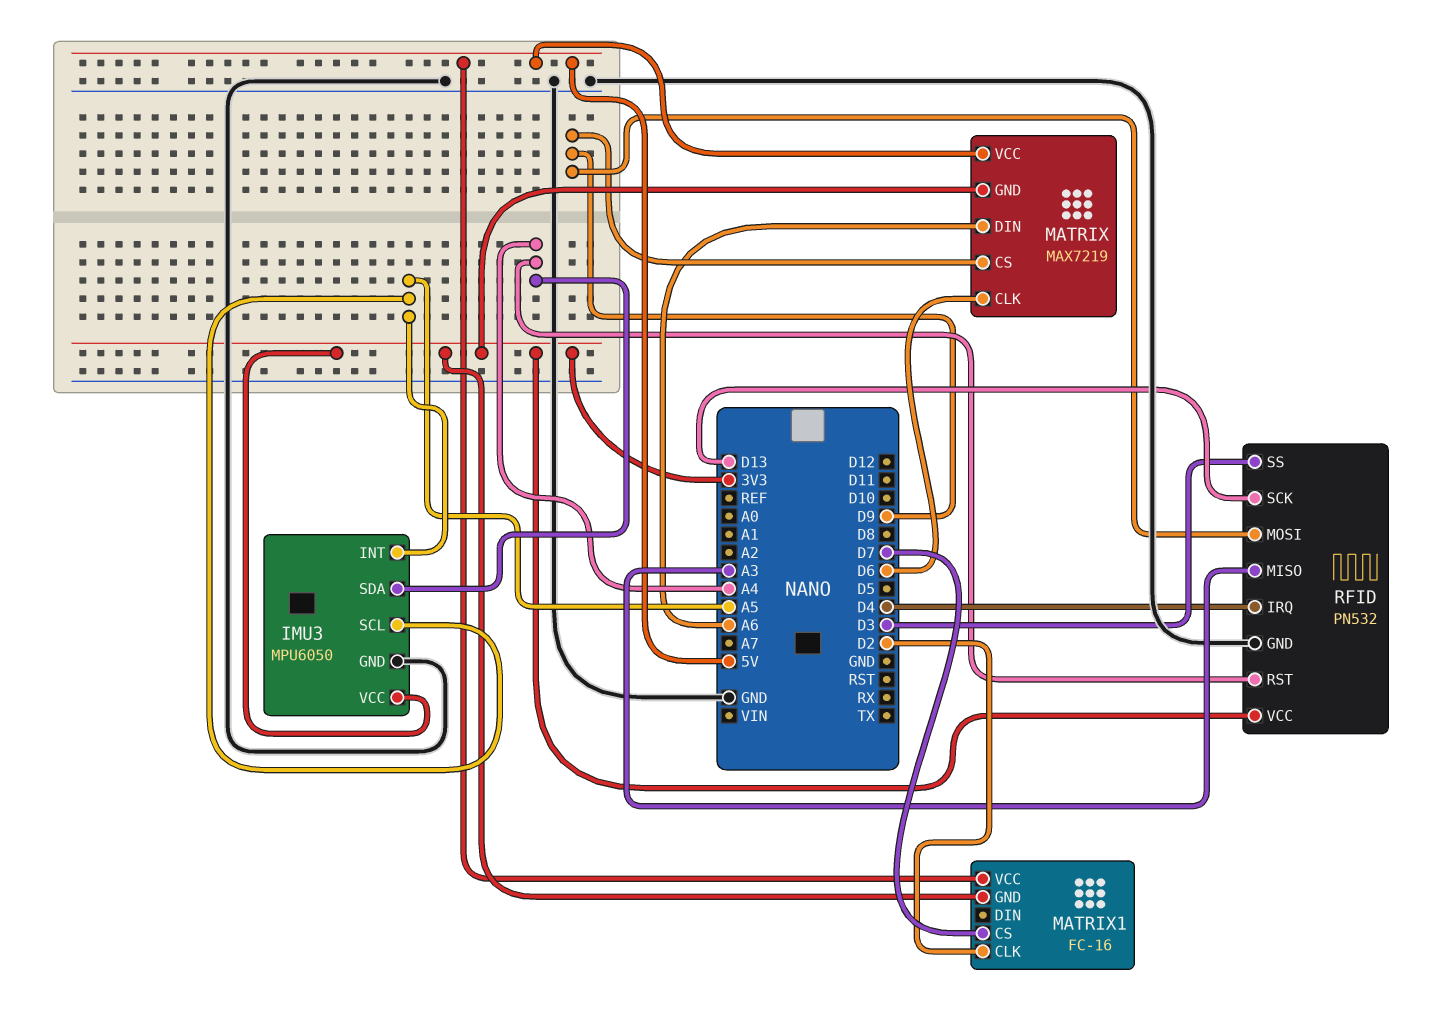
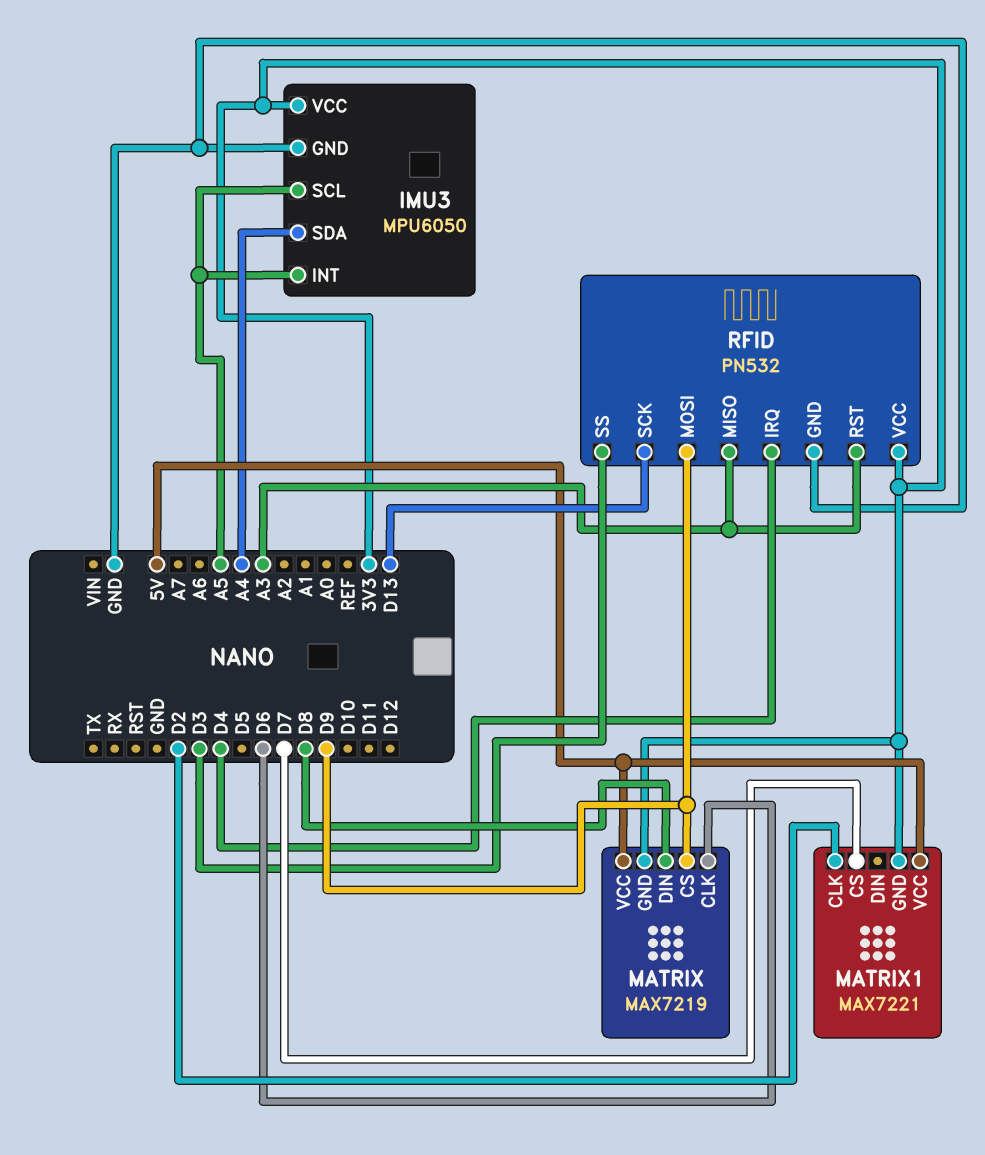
MATRIX pin DIN: A6 -> D8
MATRIX1: FC-16 -> MAX7221
RFID pin RST: A4 -> A3

